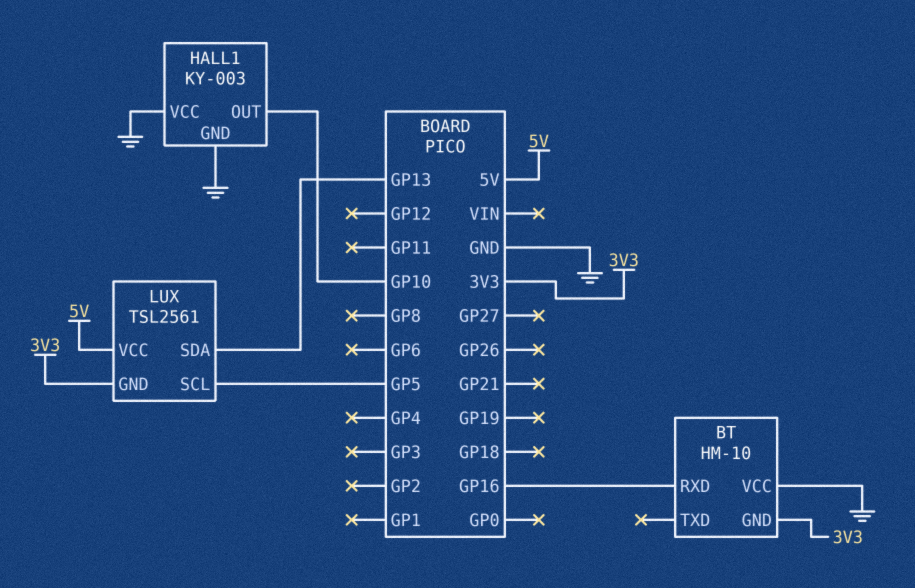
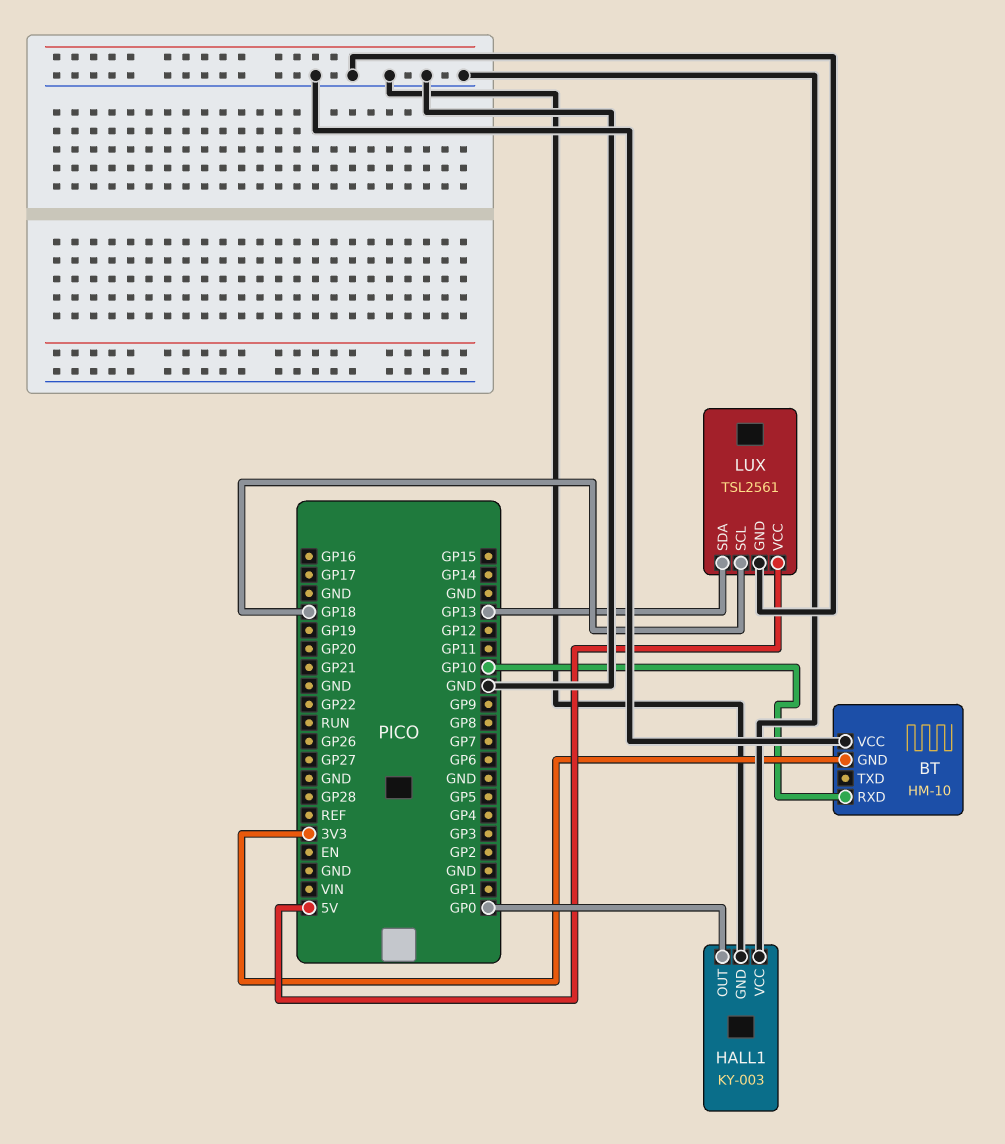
BT pin RXD: GP16 -> GP10
HALL1 pin OUT: GP10 -> GP0
LUX pin GND: 3V3 -> GND
LUX pin SCL: GP5 -> GP18

